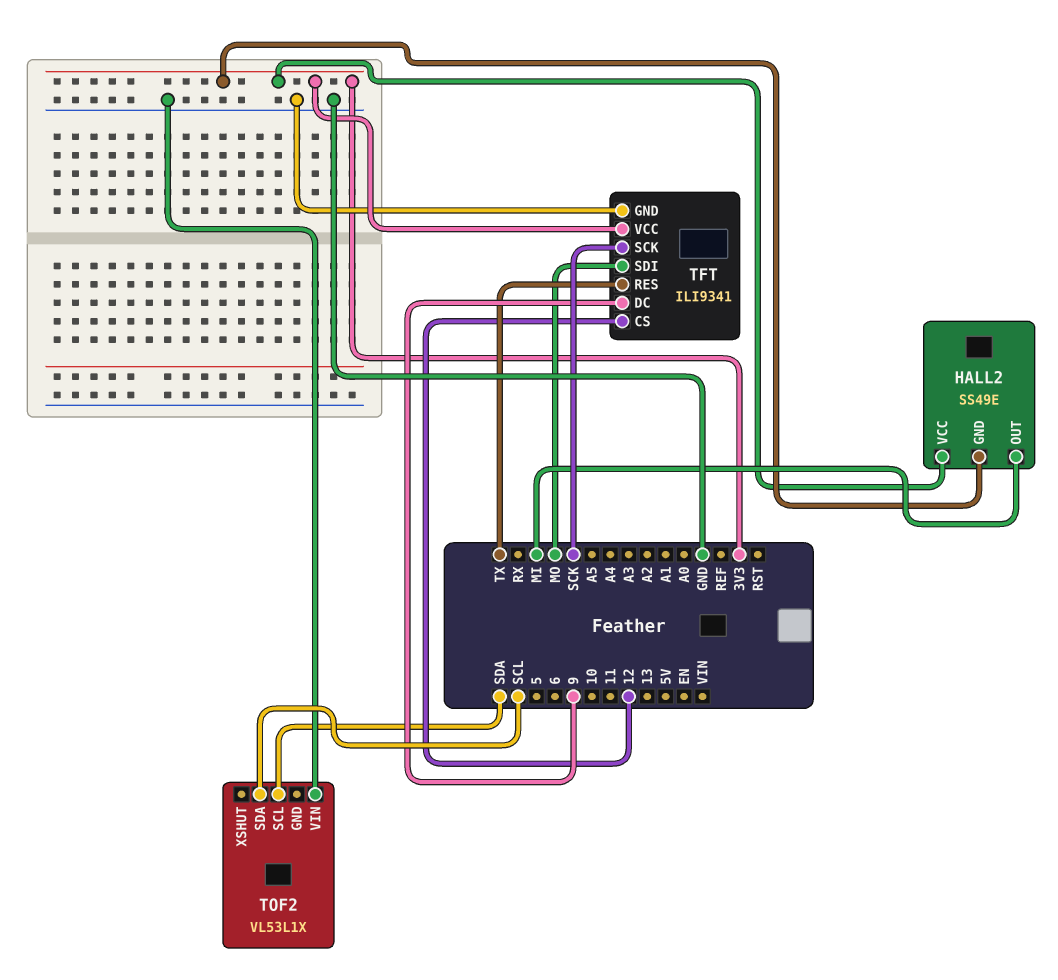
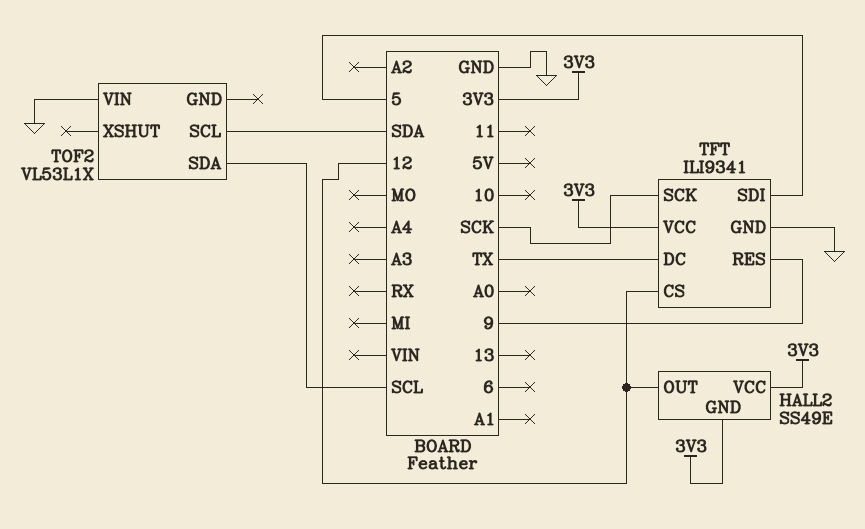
HALL2 pin OUT: MI -> 12
TFT pin DC: 9 -> TX
TFT pin RES: TX -> 9
TFT pin SDI: MO -> 5

